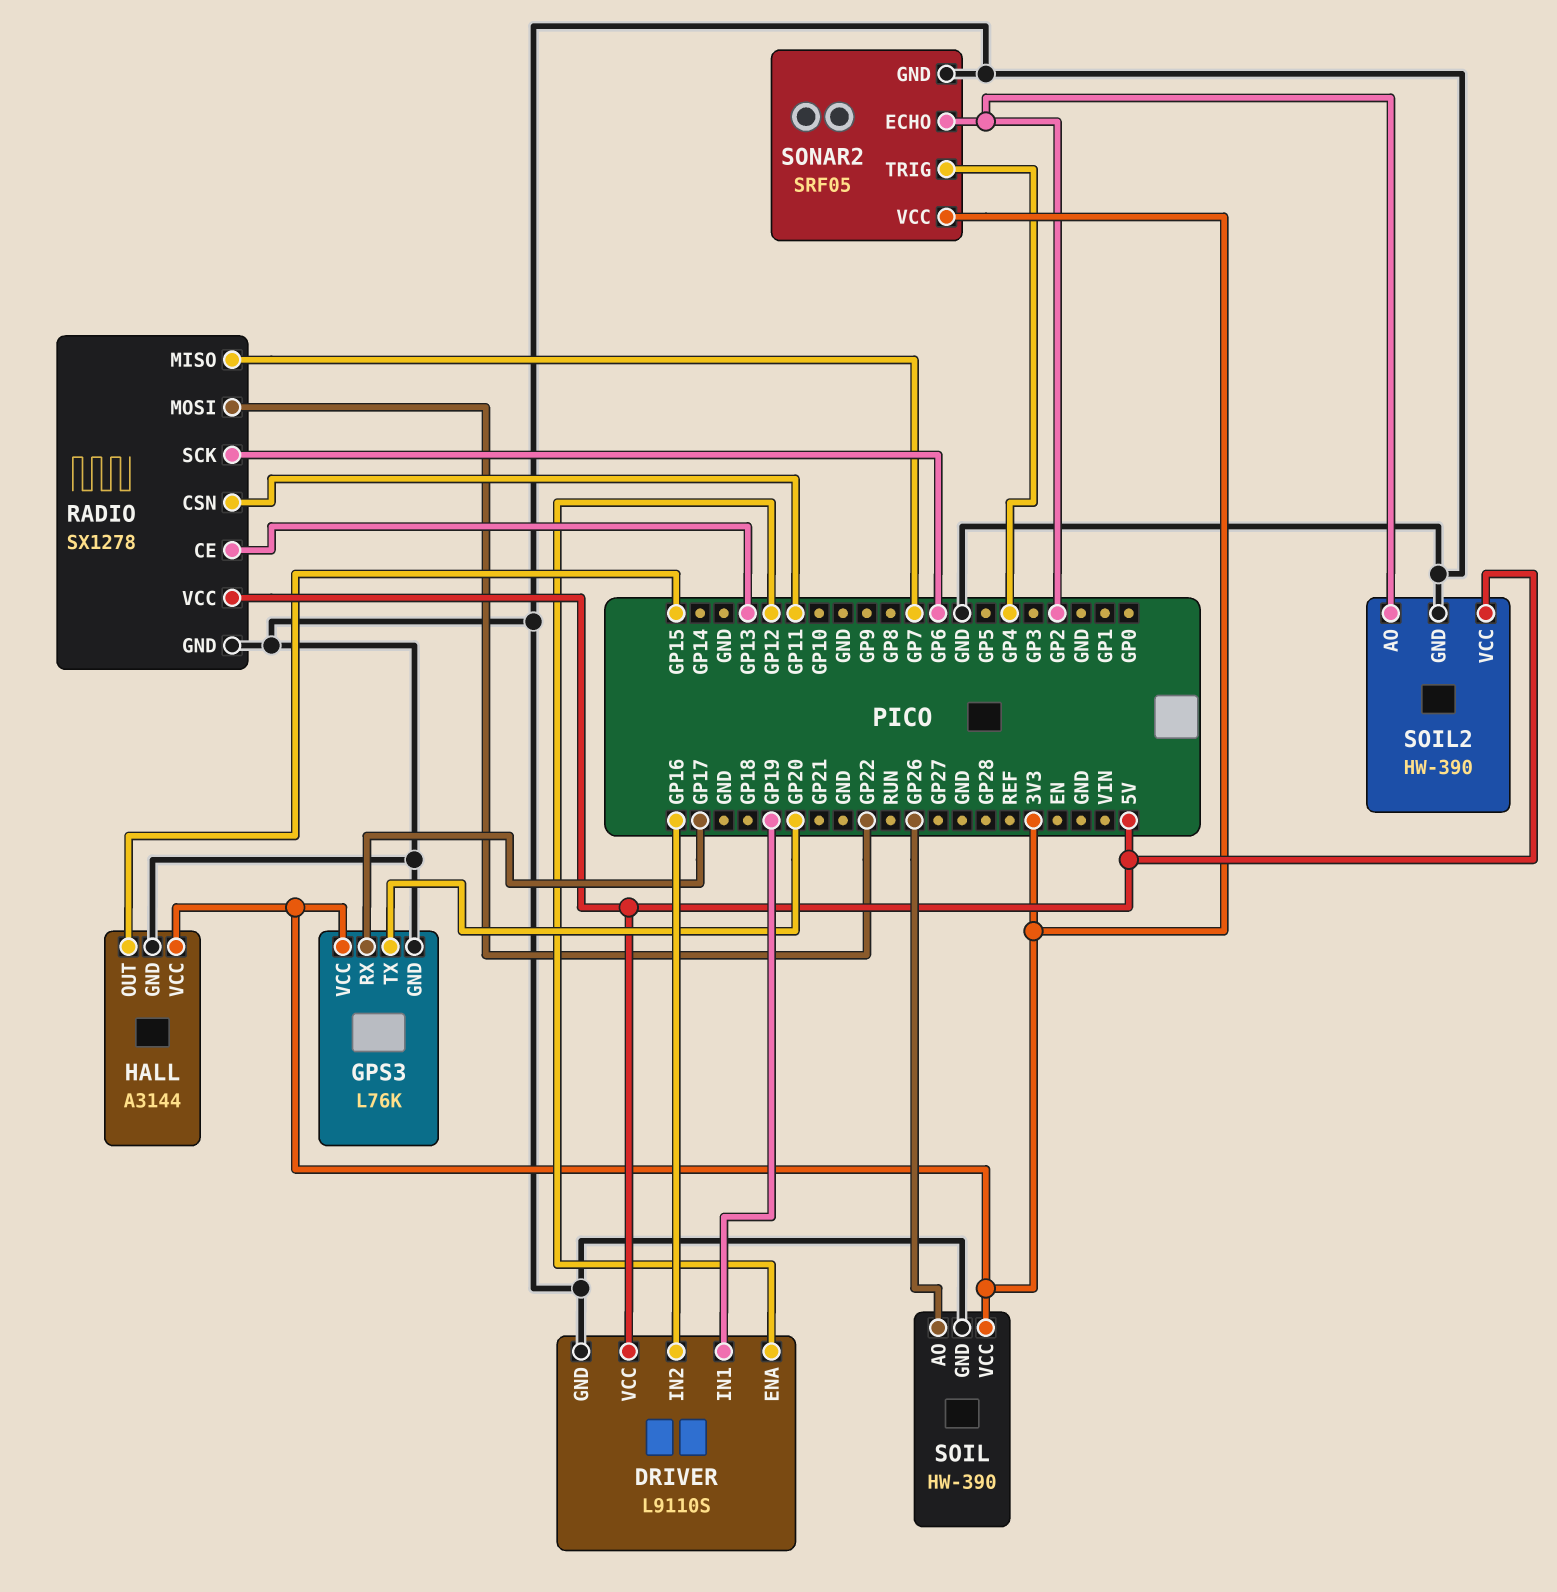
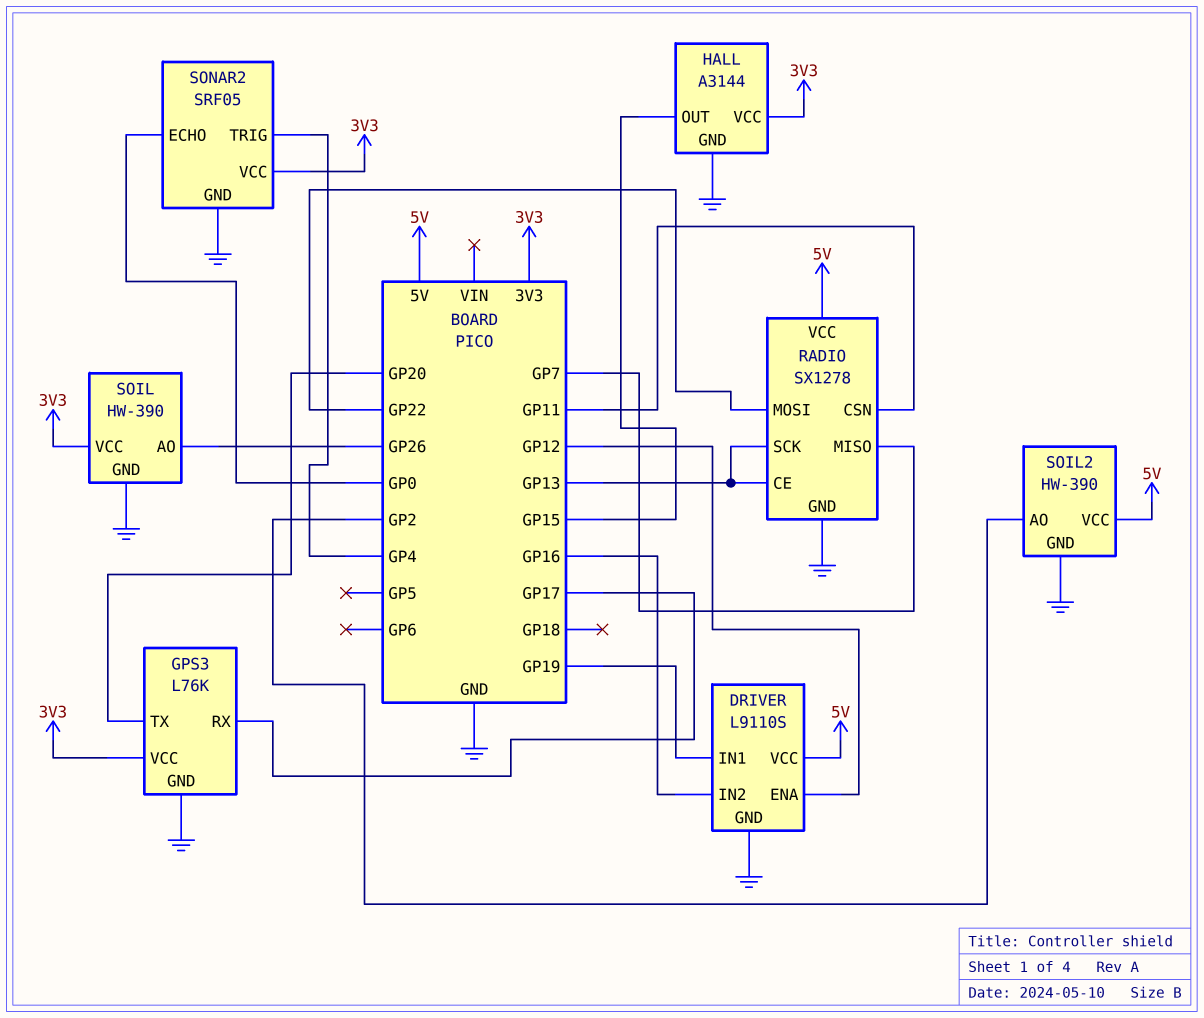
RADIO pin SCK: GP6 -> GP13
SONAR2 pin ECHO: GP2 -> GP0

